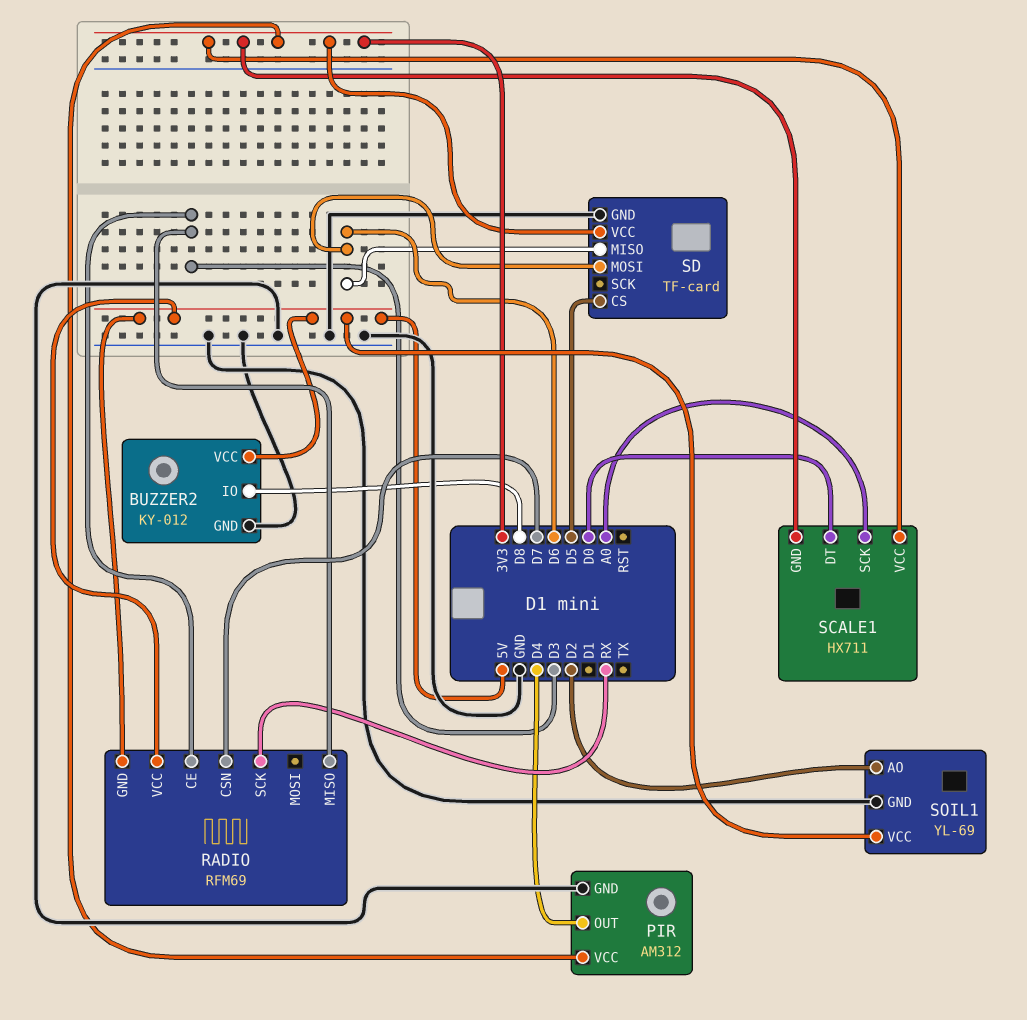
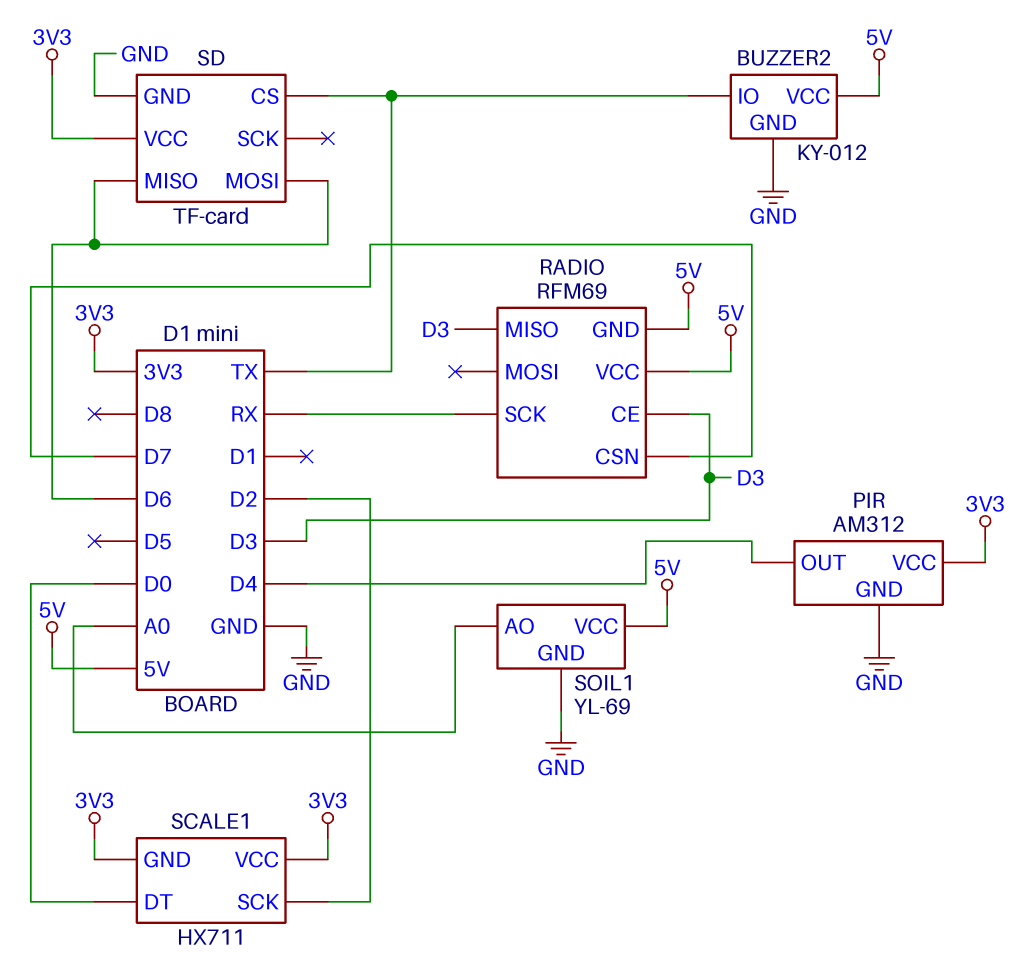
BUZZER2 pin IO: D8 -> TX
SCALE1 pin SCK: A0 -> D2
SD pin CS: D5 -> TX
SOIL1 pin AO: D2 -> A0

